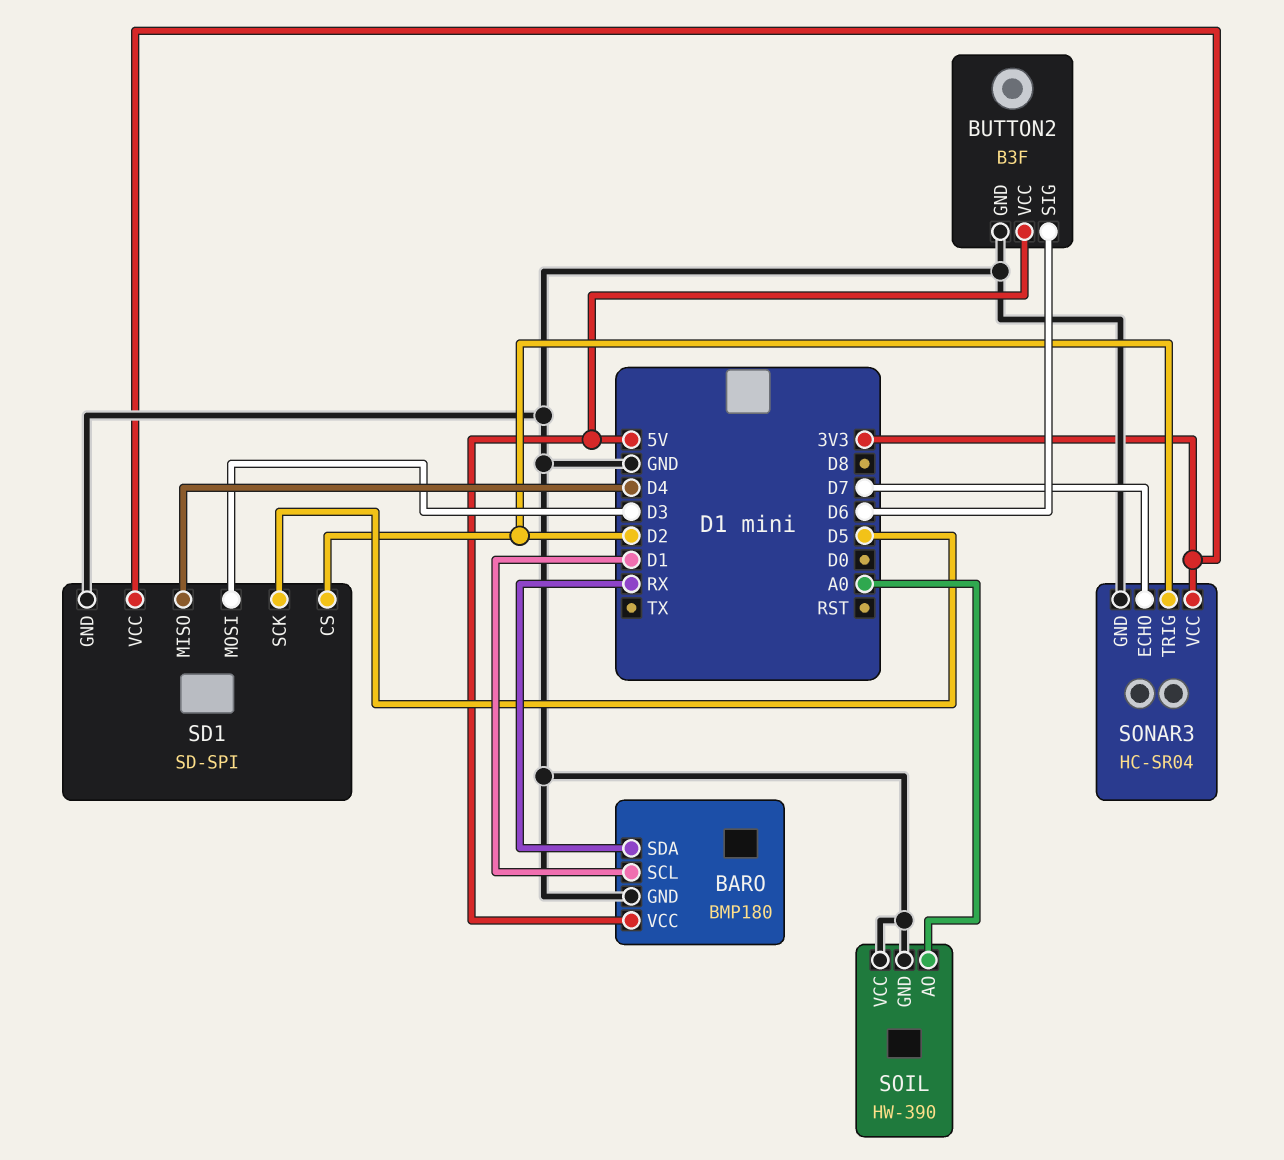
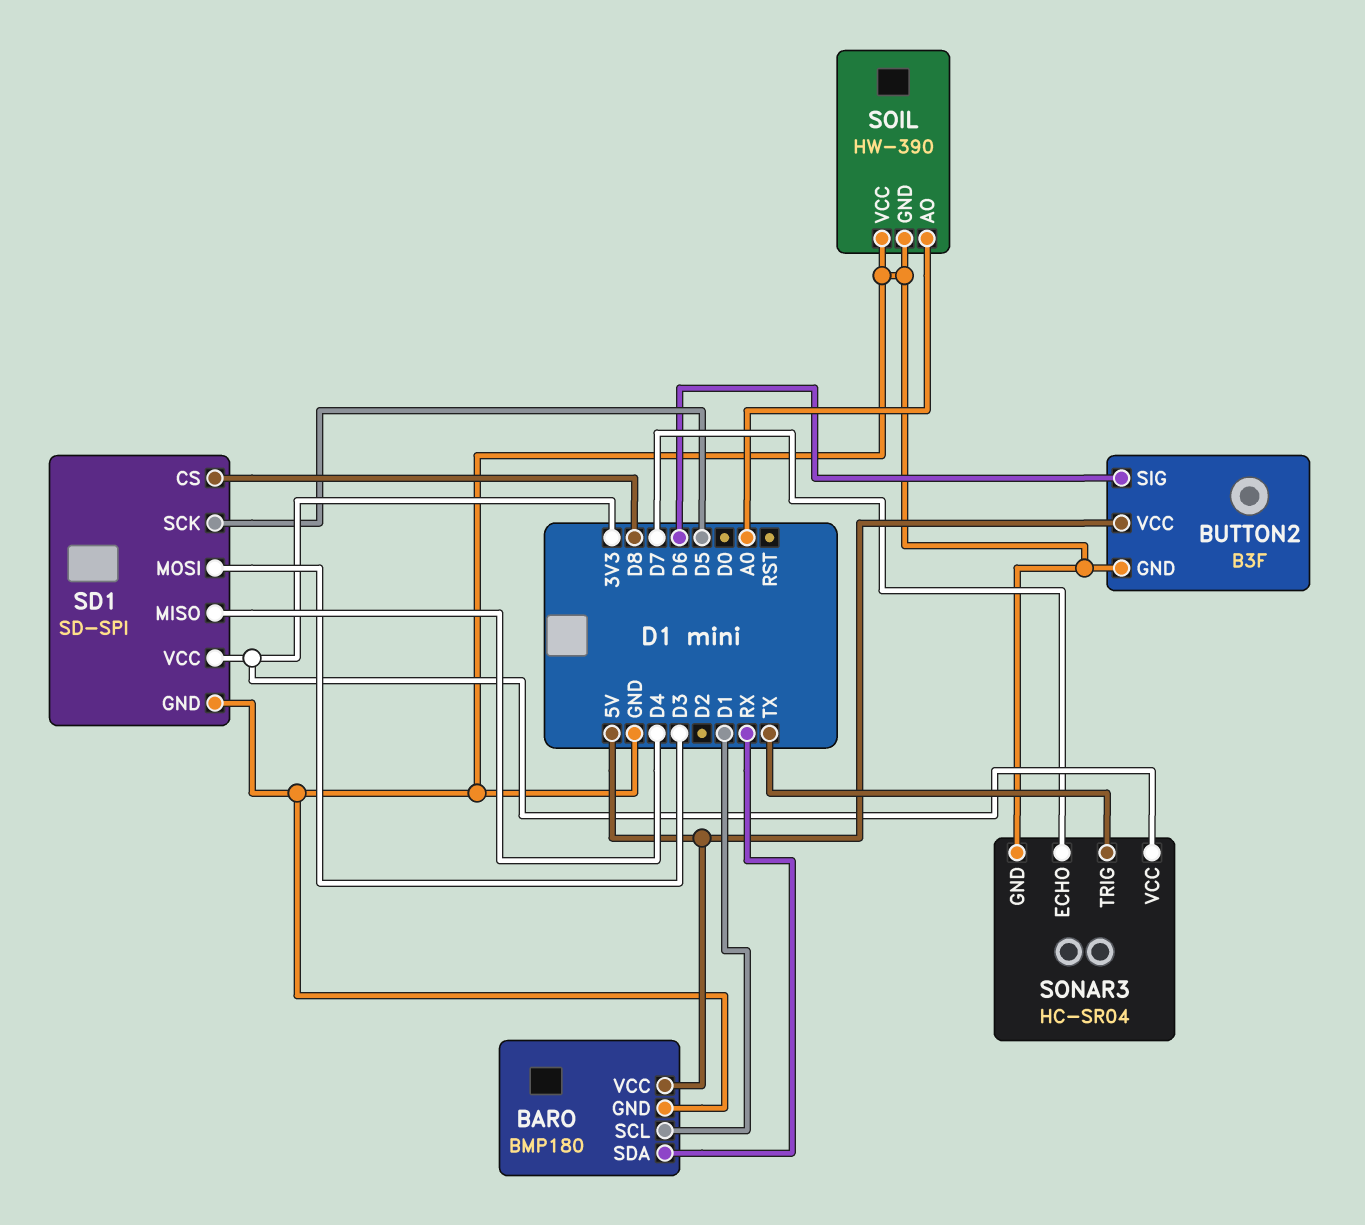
SD1 pin CS: D2 -> D8
SONAR3 pin TRIG: D2 -> TX

